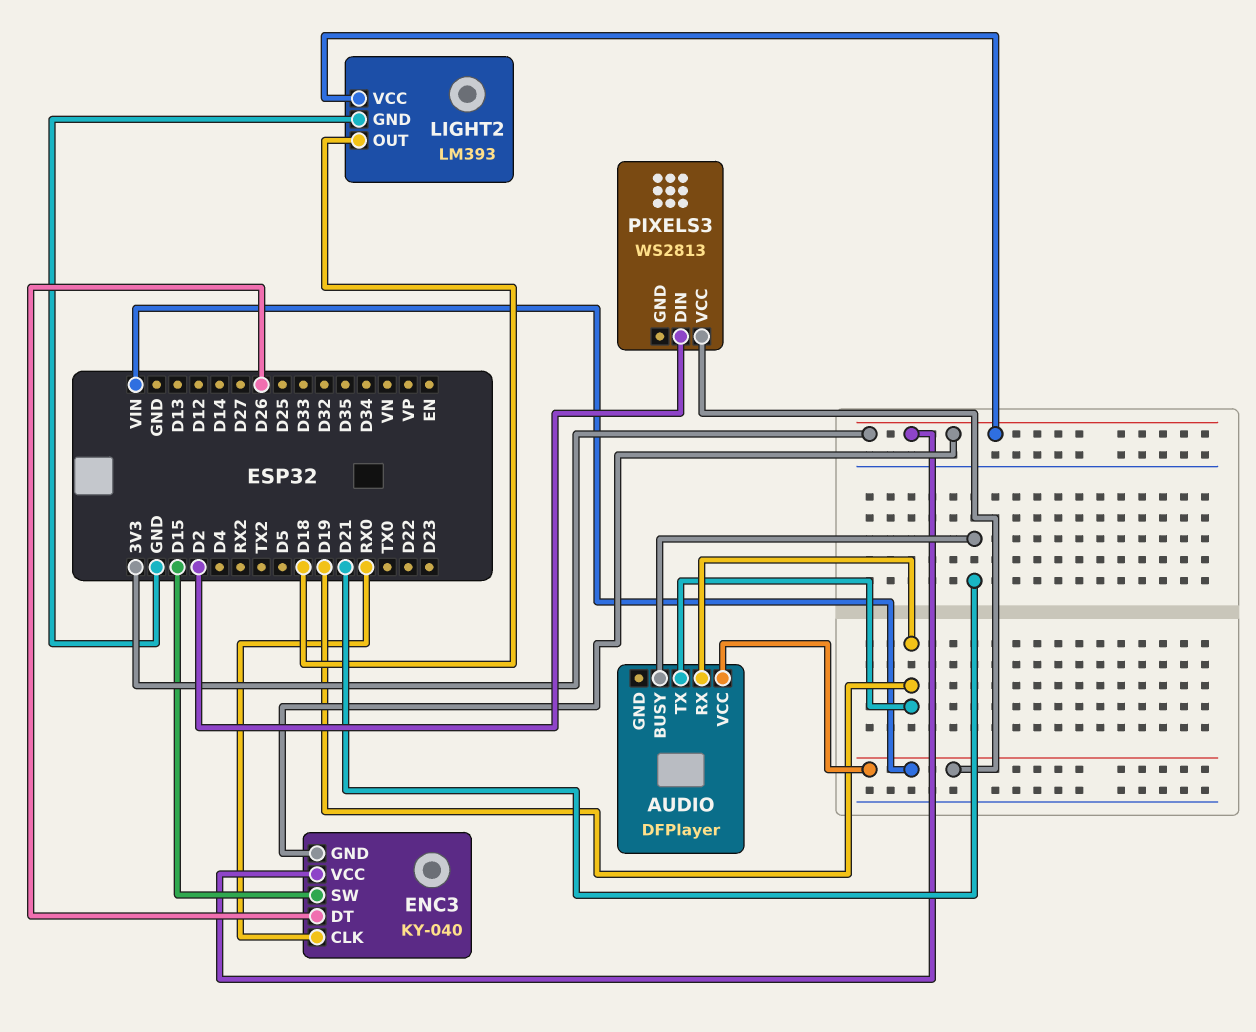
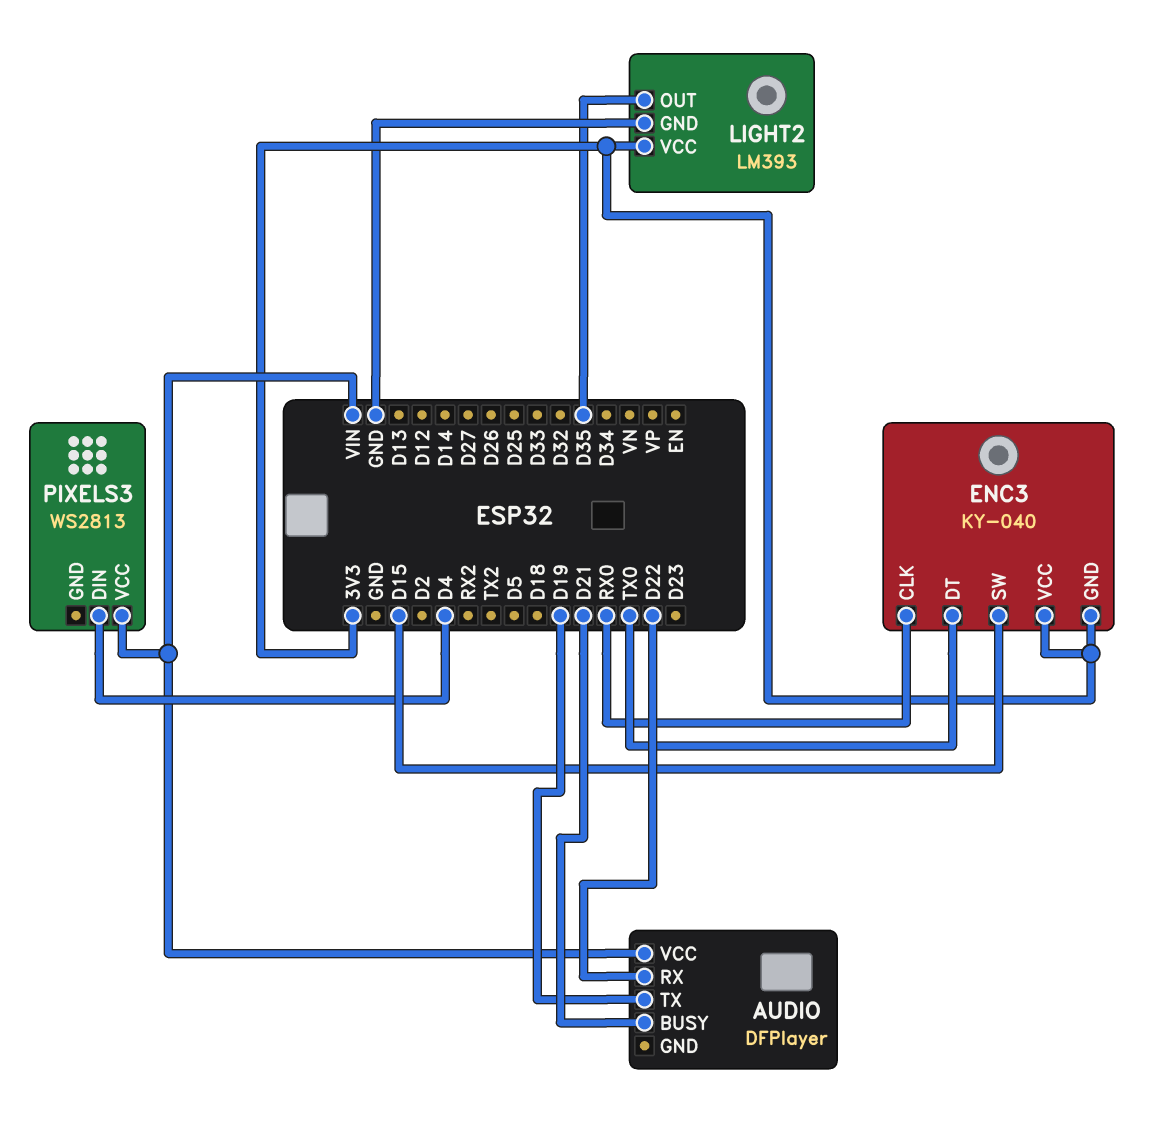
AUDIO pin RX: D19 -> D22
ENC3 pin DT: D26 -> TX0
LIGHT2 pin OUT: D18 -> D35
PIXELS3 pin DIN: D2 -> D4

